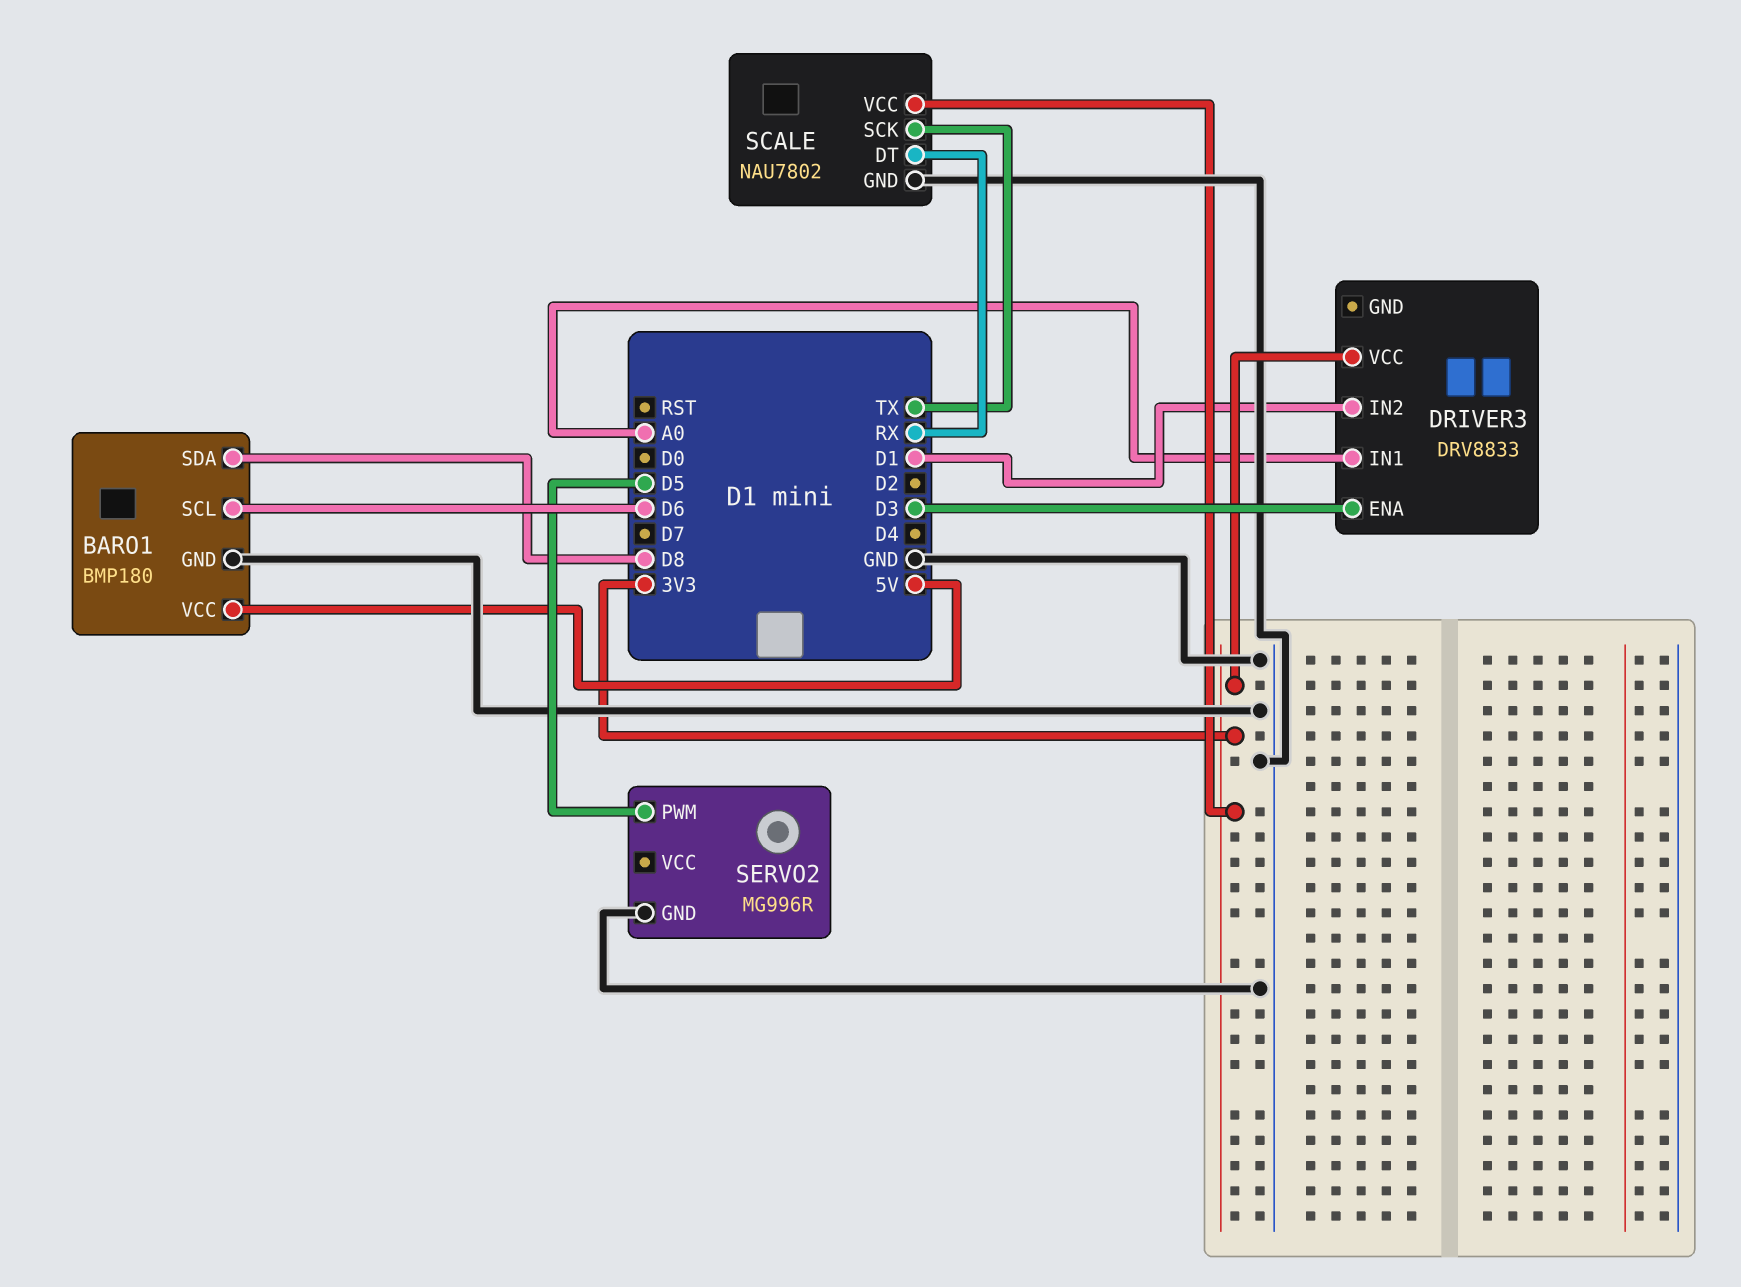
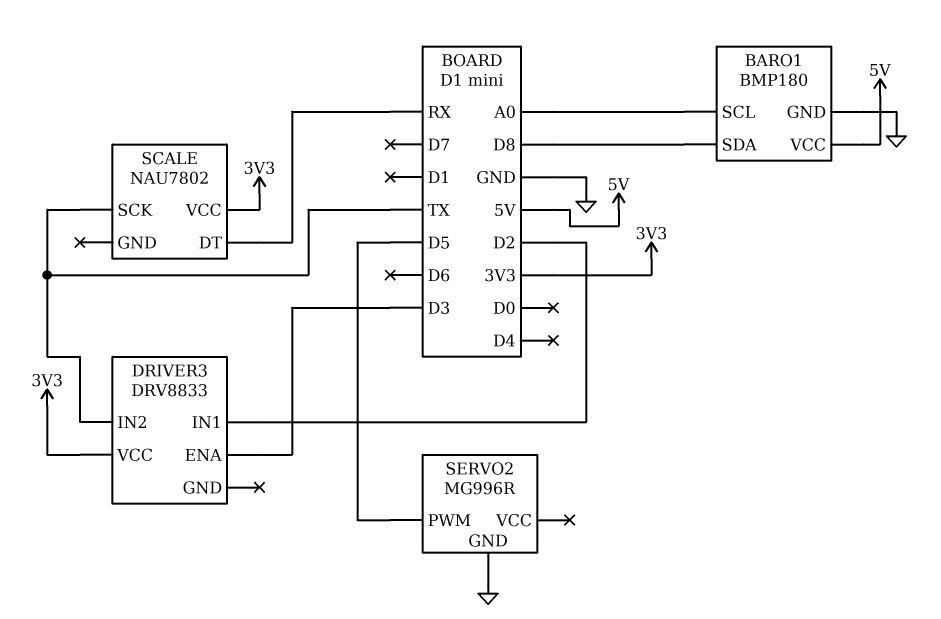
BARO1 pin SCL: D6 -> A0
DRIVER3 pin IN1: A0 -> D2
DRIVER3 pin IN2: D1 -> TX
SCALE pin GND: GND -> none

